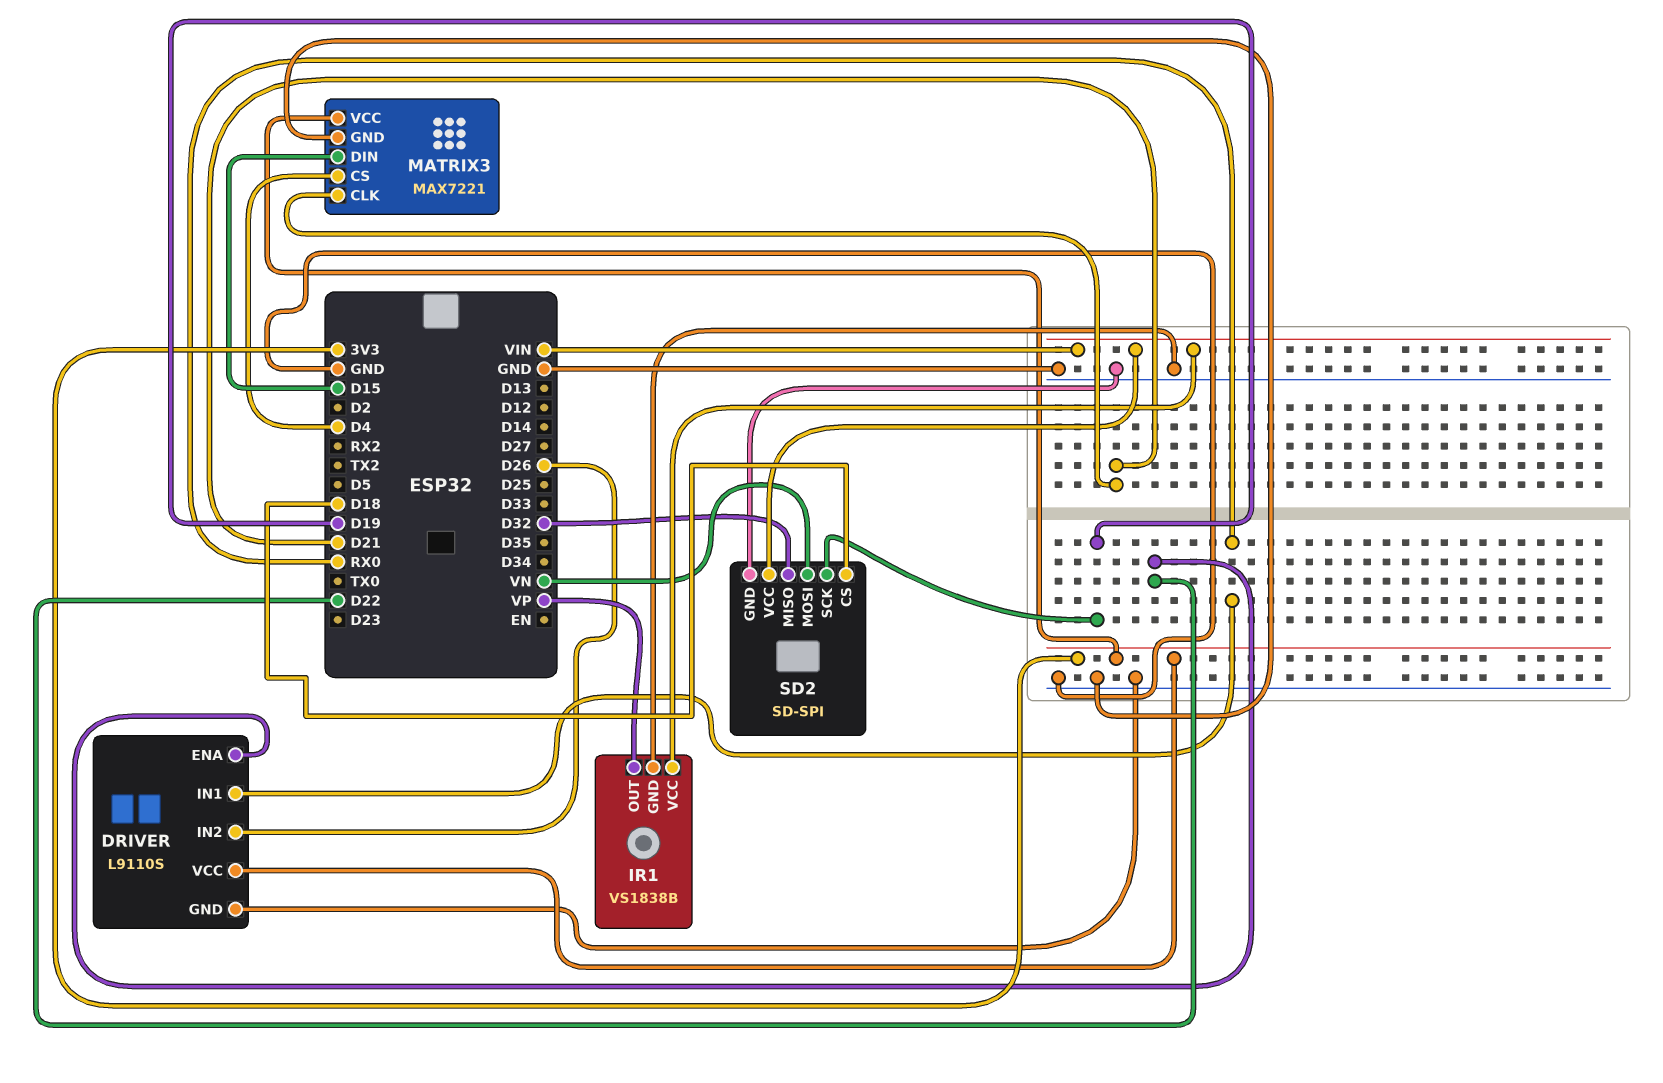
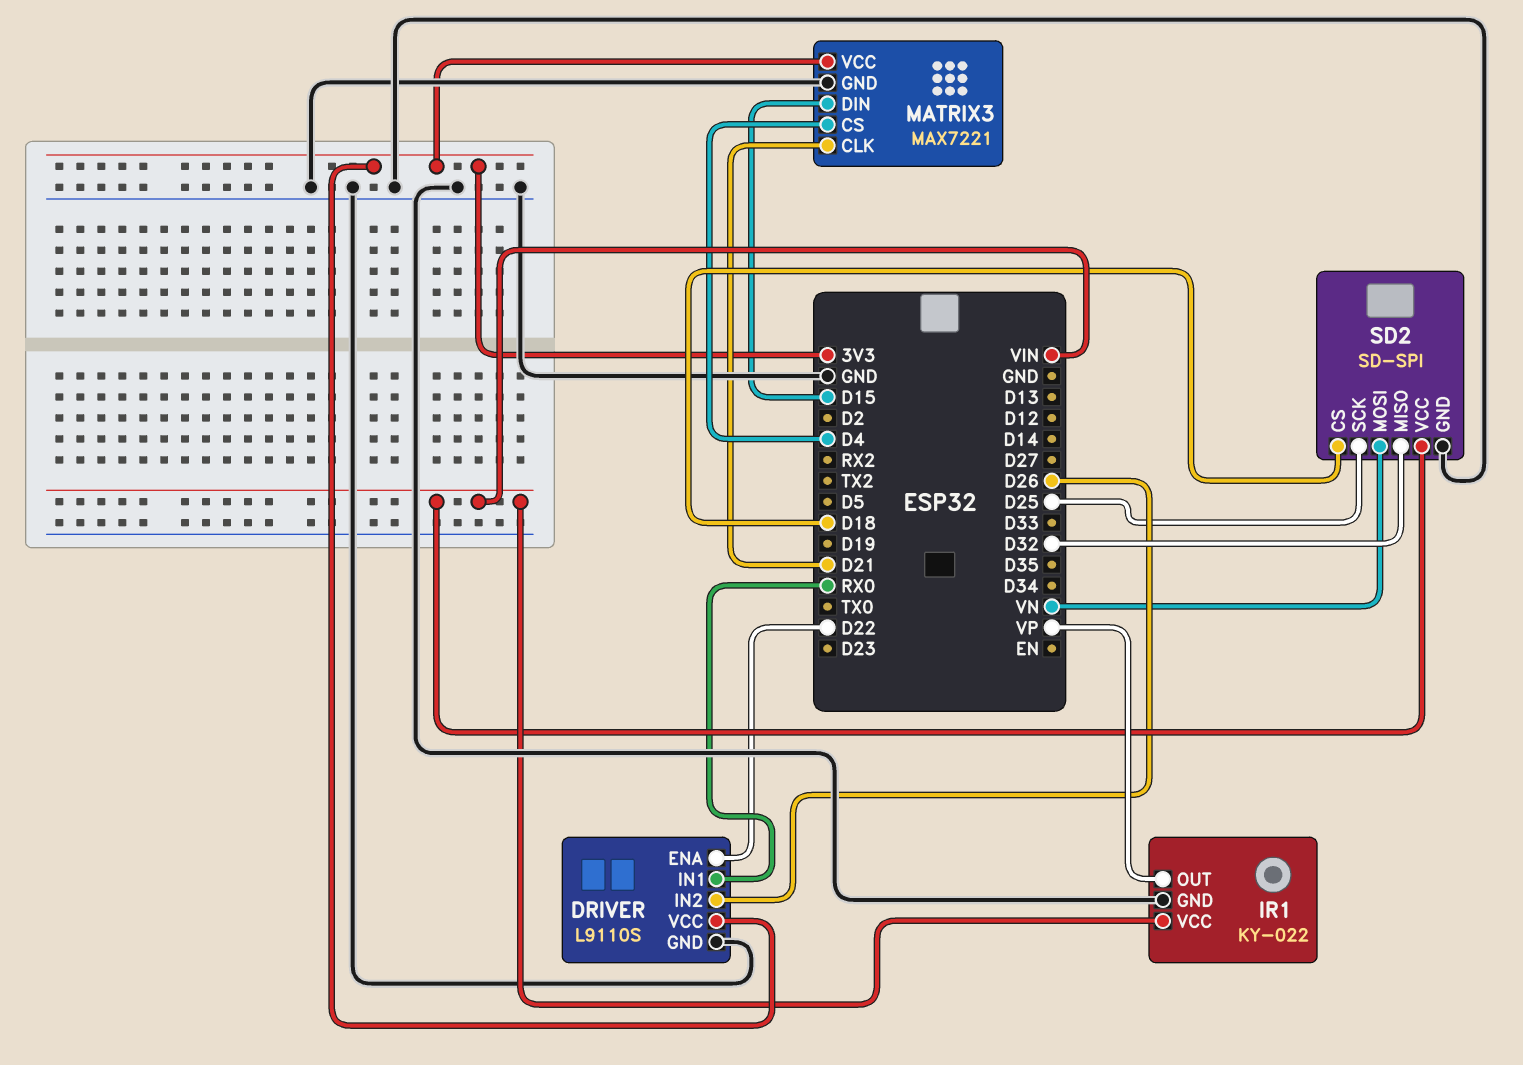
IR1: VS1838B -> KY-022
SD2 pin SCK: D19 -> D25

